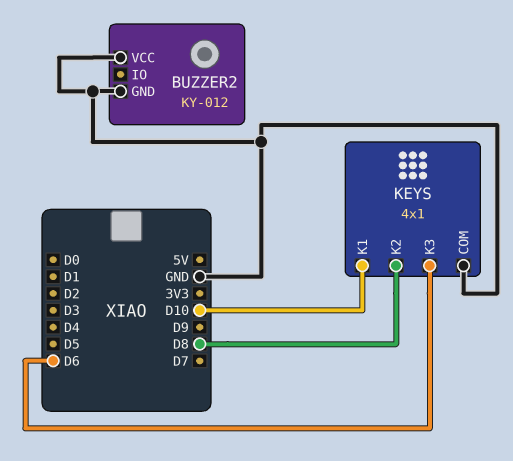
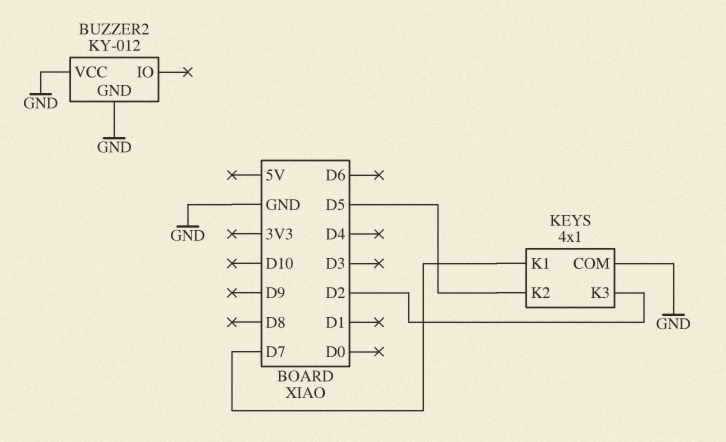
KEYS pin K1: D10 -> D7
KEYS pin K2: D8 -> D5
KEYS pin K3: D6 -> D2

